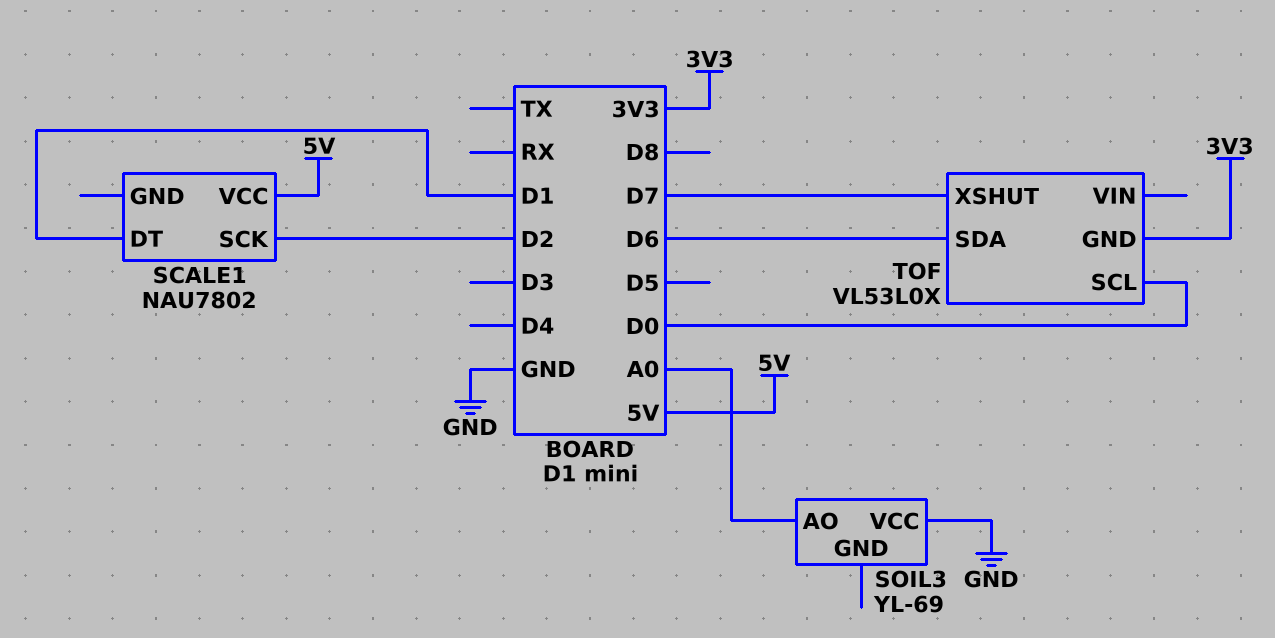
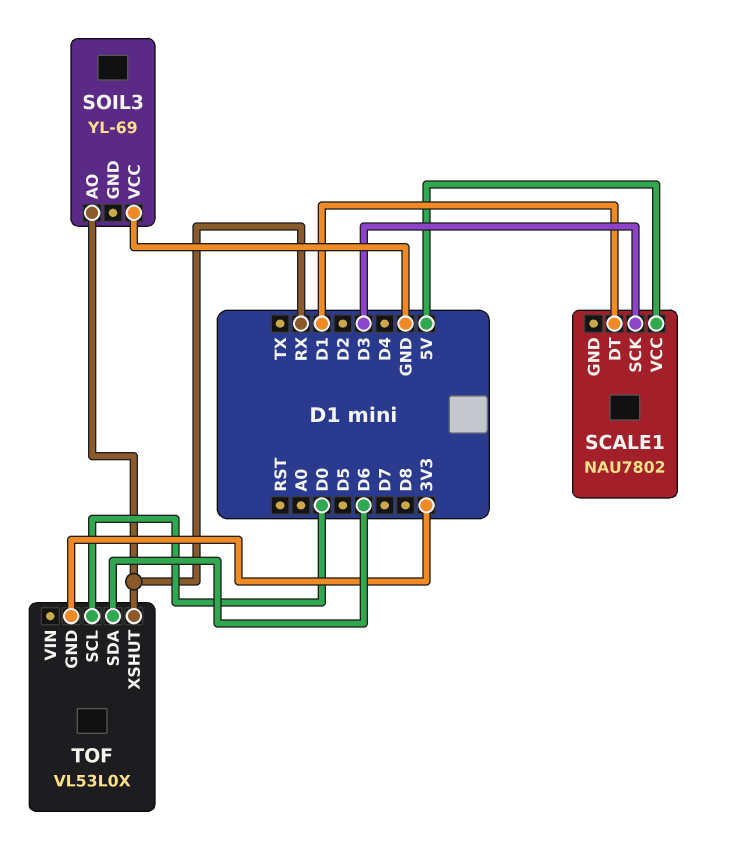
SCALE1 pin SCK: D2 -> D3
SOIL3 pin AO: A0 -> RX
TOF pin XSHUT: D7 -> RX

